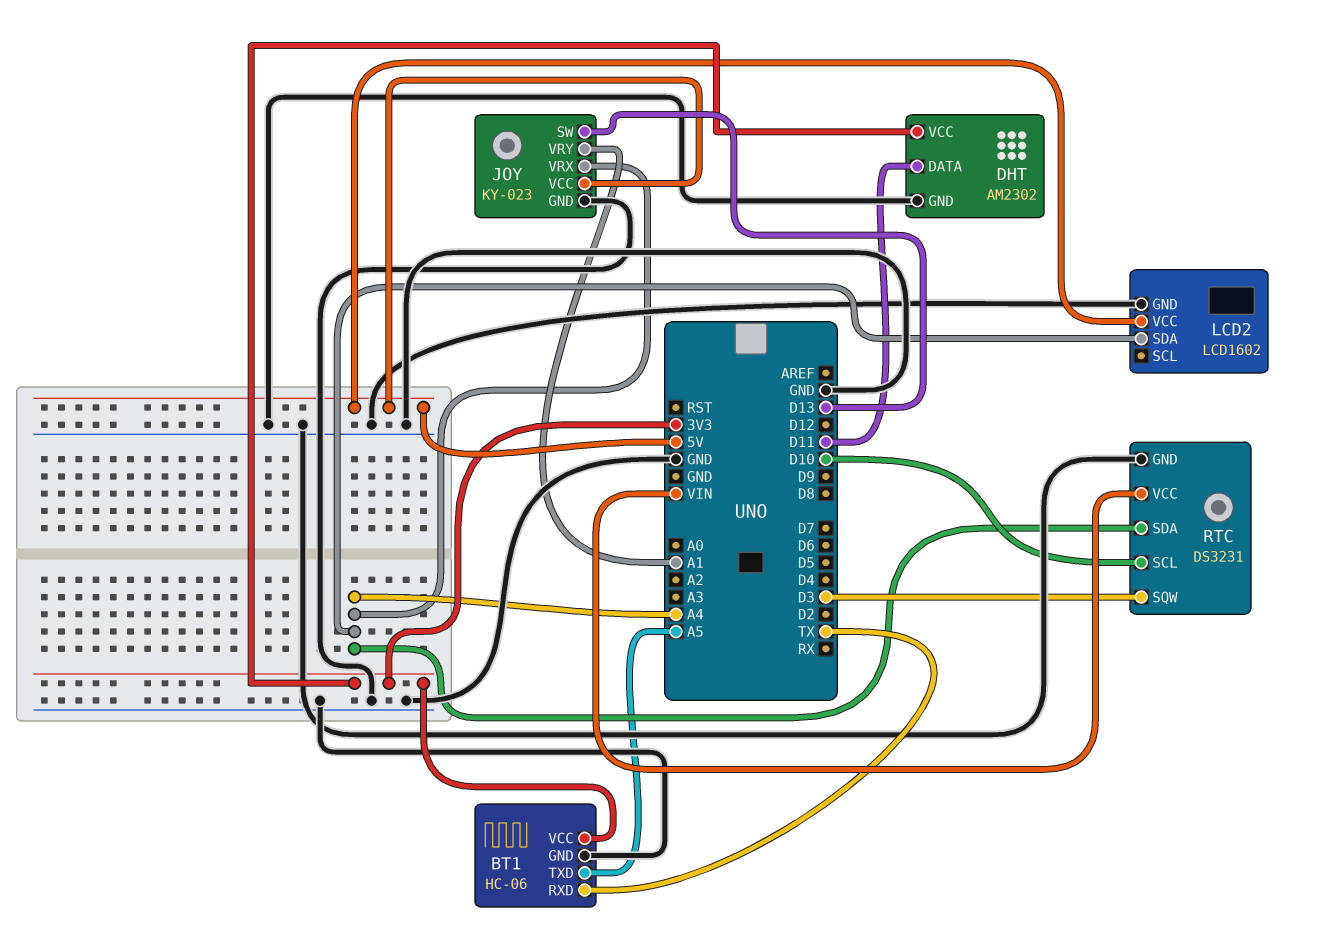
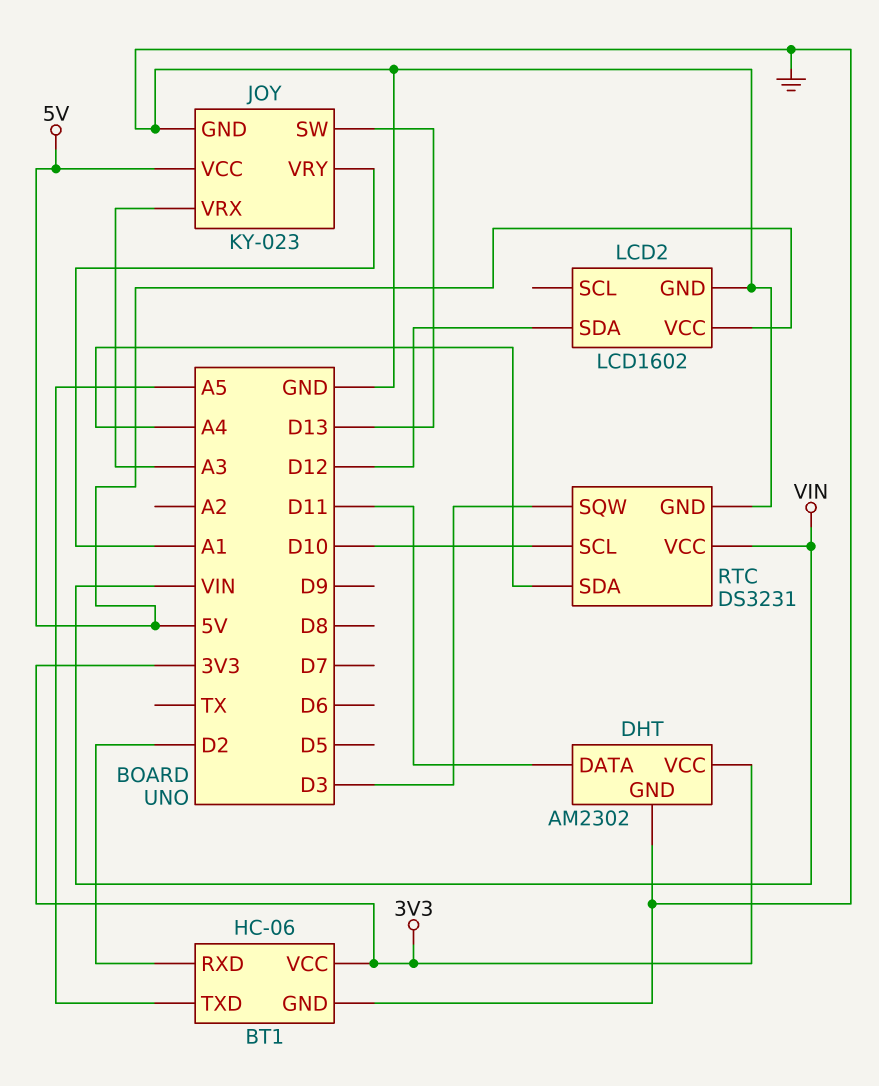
BT1 pin RXD: TX -> D2
JOY pin VRX: A4 -> A3
LCD2 pin SDA: A4 -> D12

